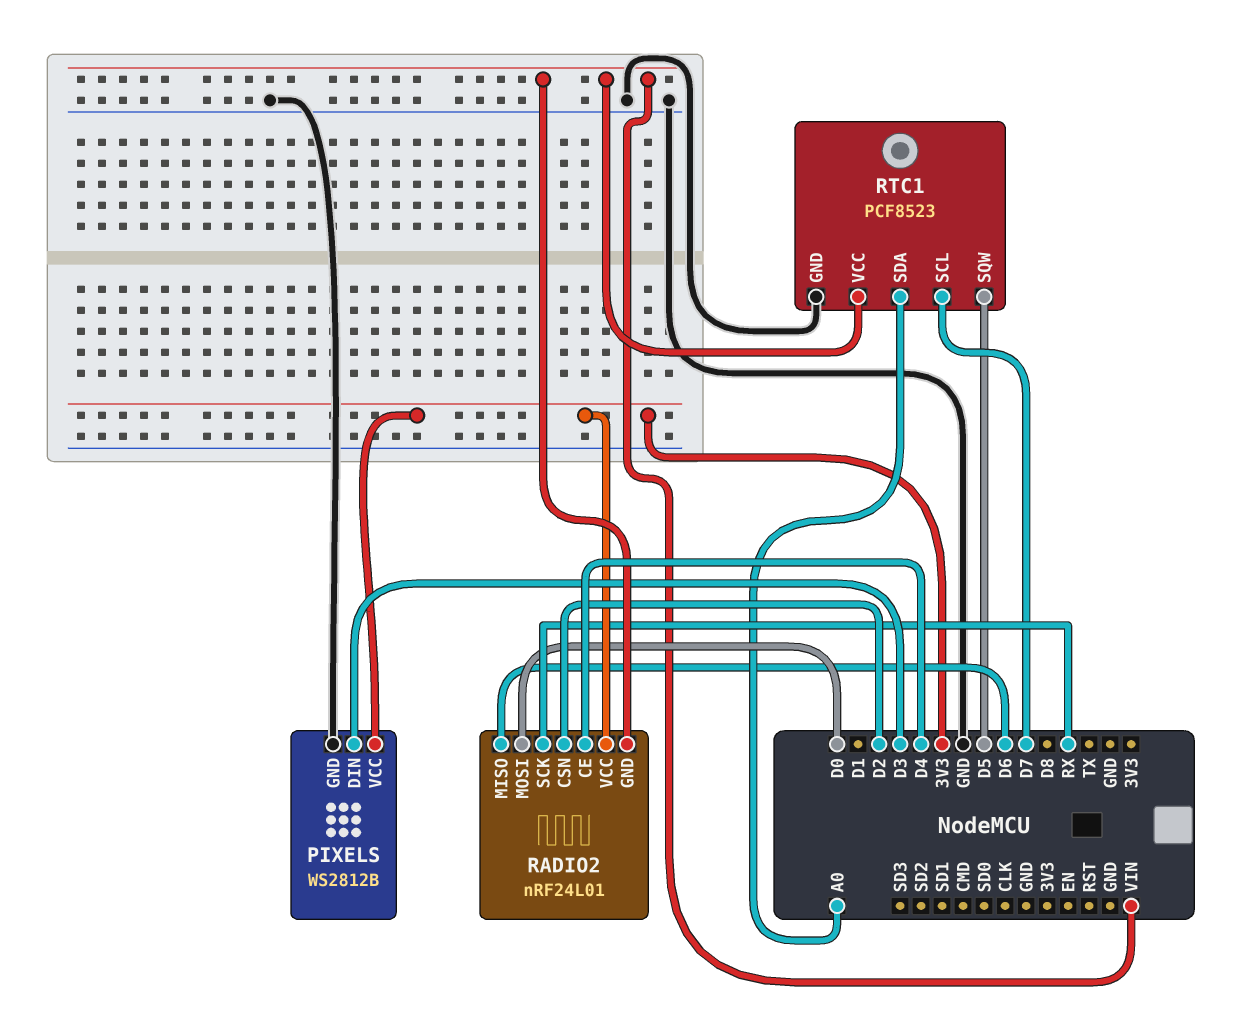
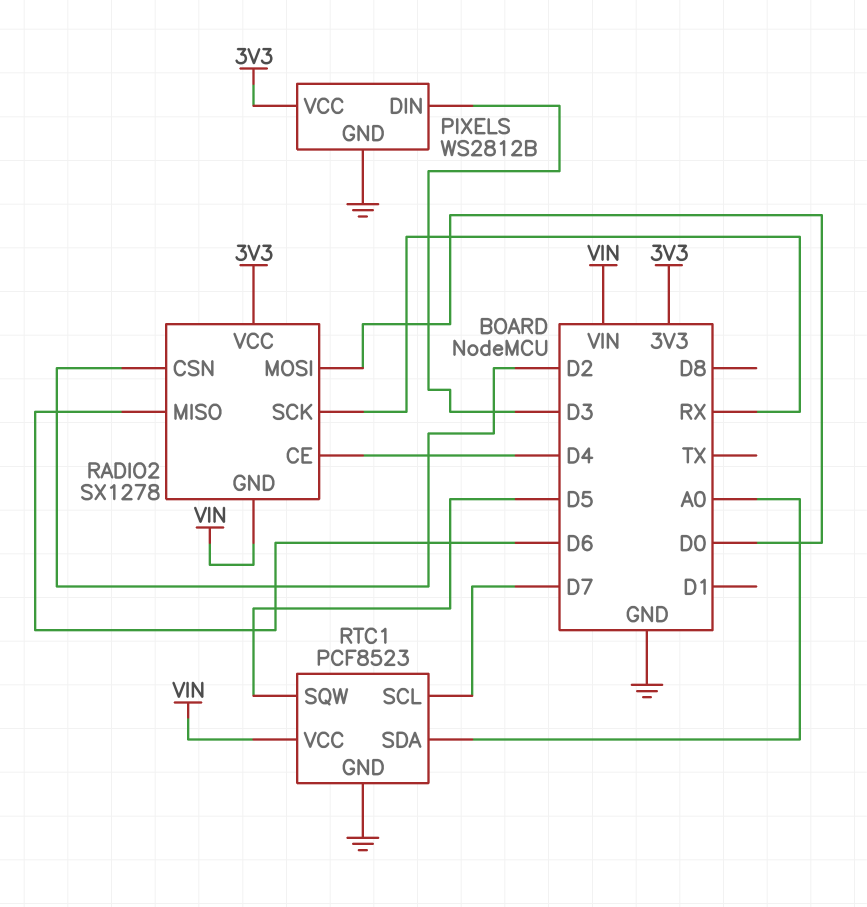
RADIO2: nRF24L01 -> SX1278

